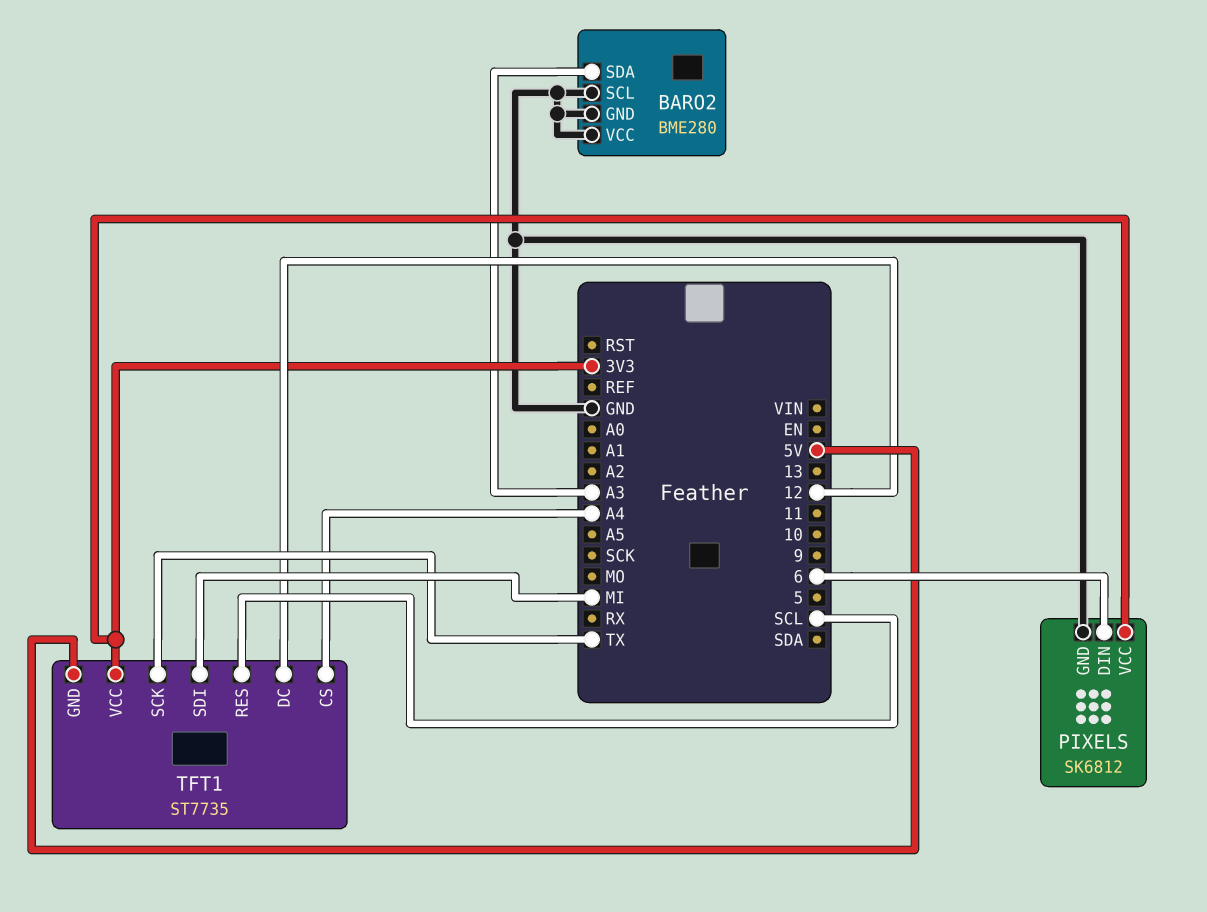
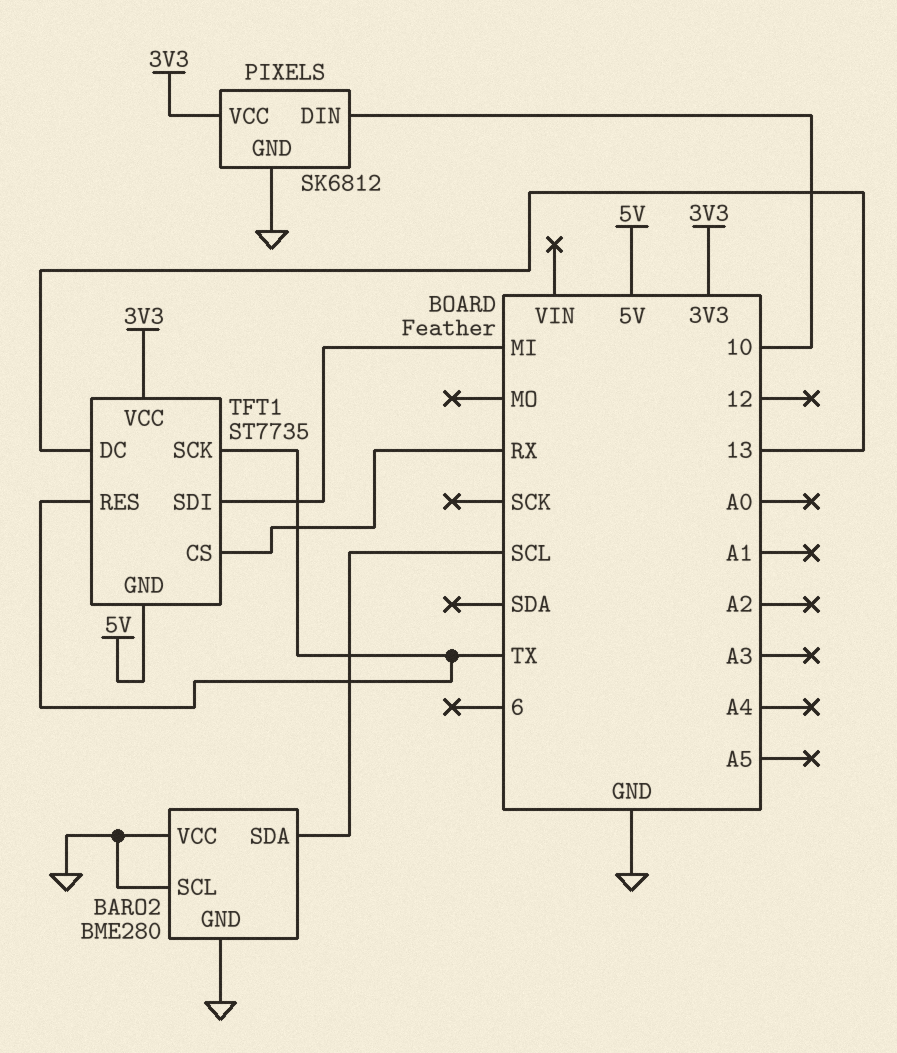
BARO2 pin SDA: A3 -> SCL
PIXELS pin DIN: 6 -> 10
TFT1 pin CS: A4 -> RX
TFT1 pin DC: 12 -> 13
TFT1 pin RES: SCL -> TX

